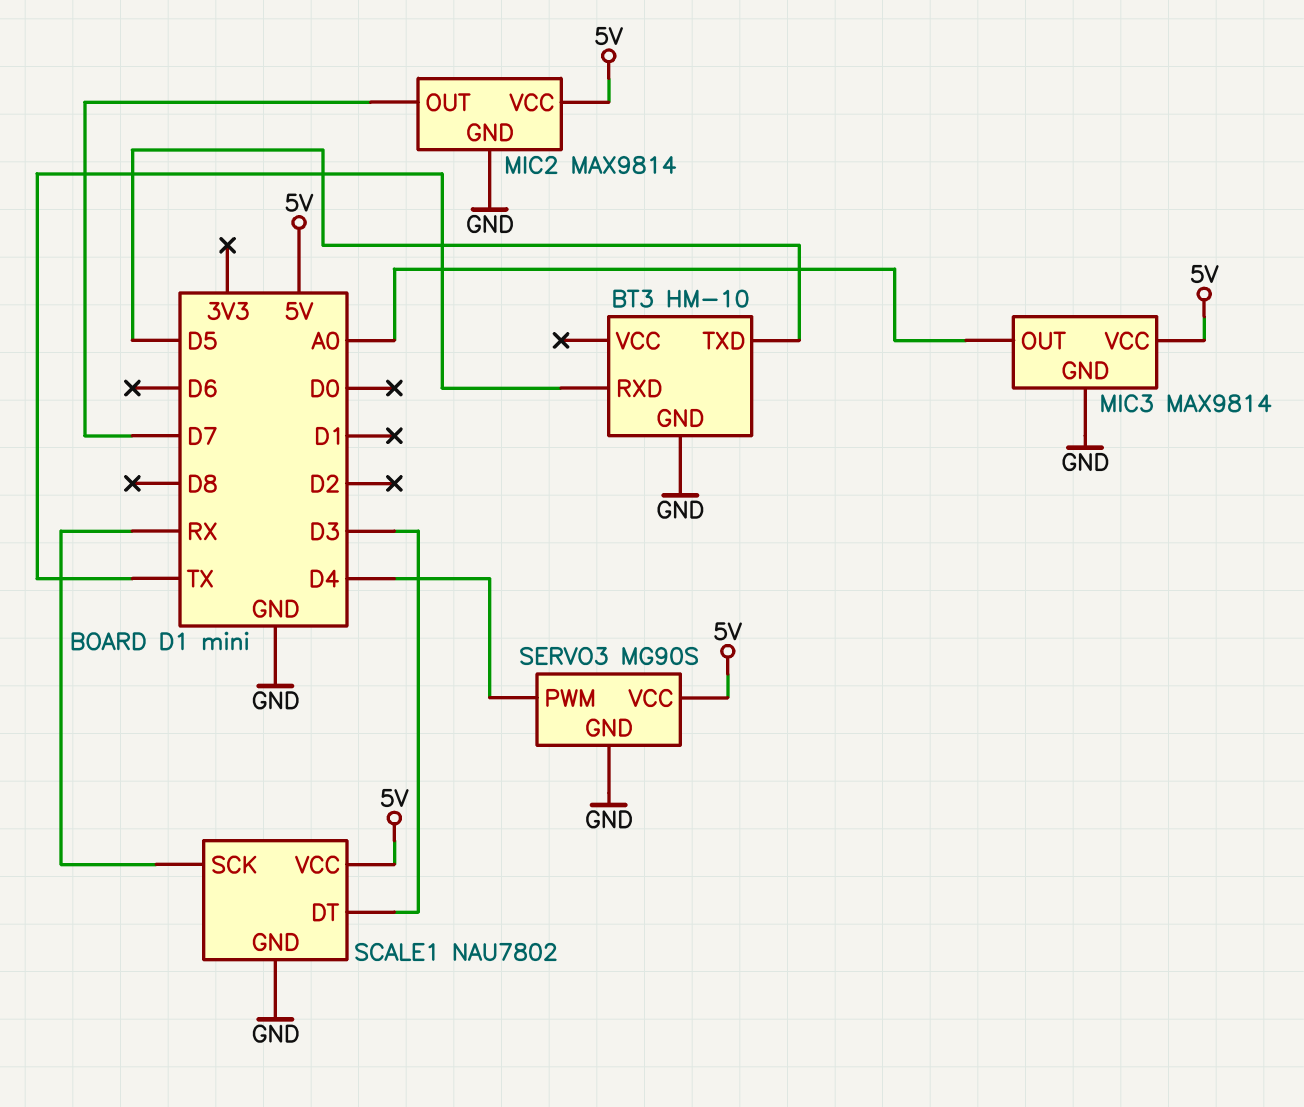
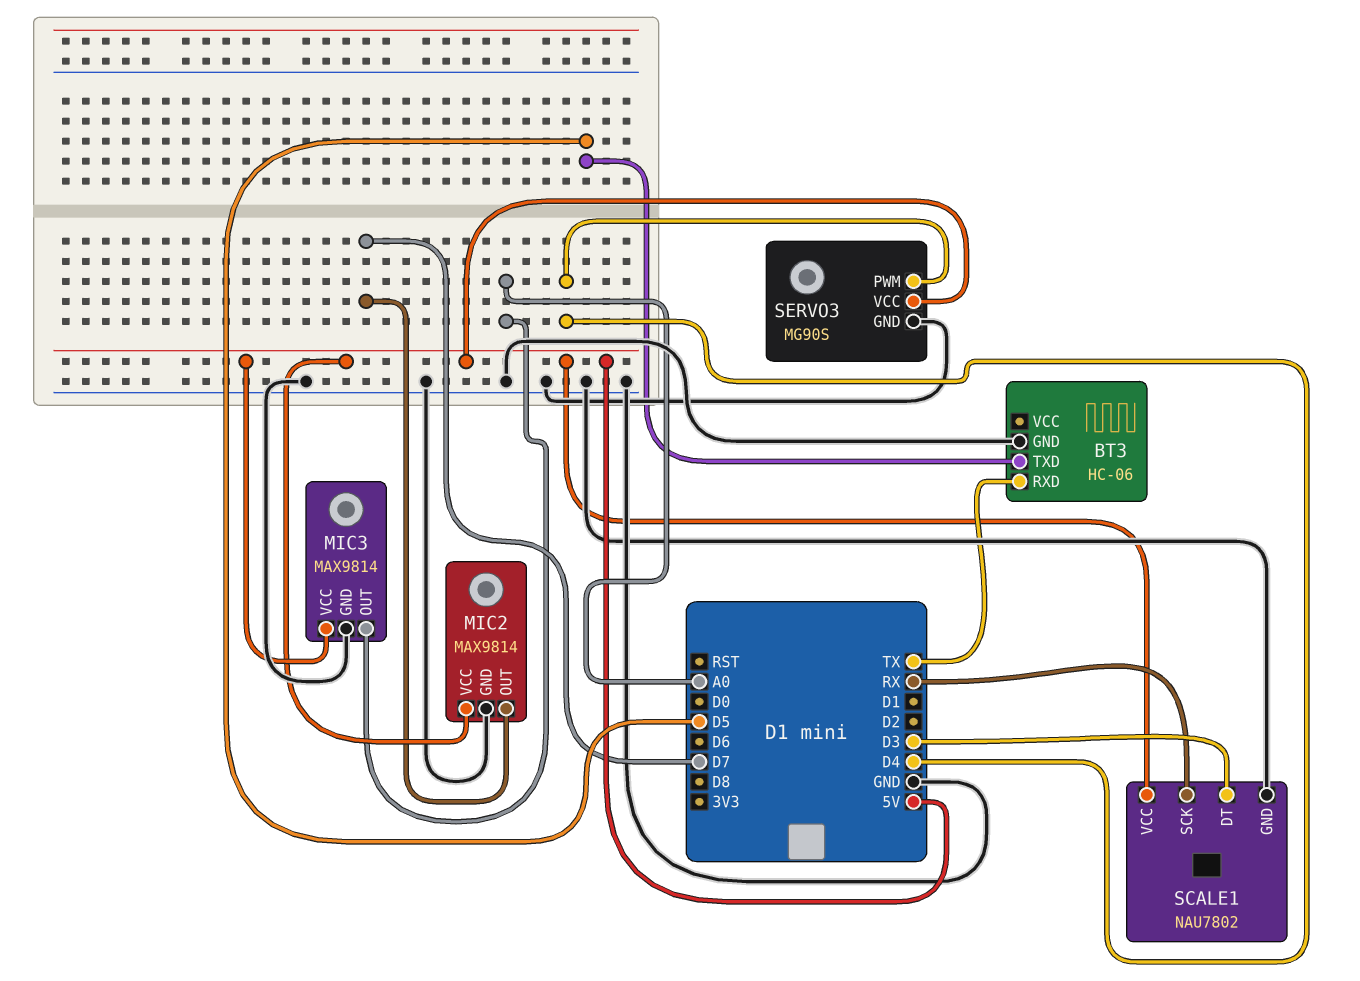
BT3: HM-10 -> HC-06

